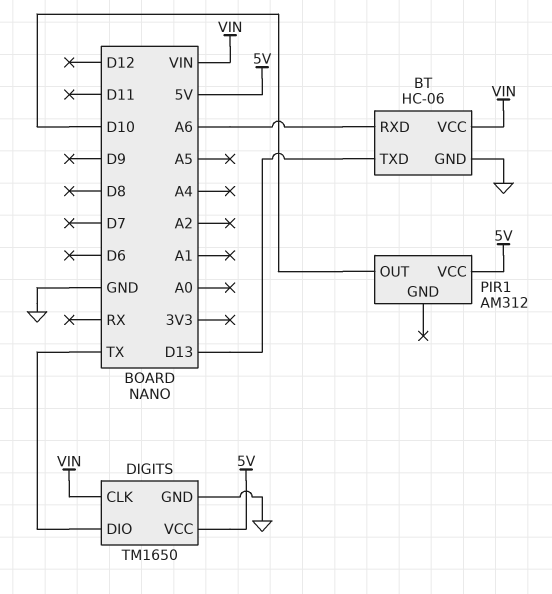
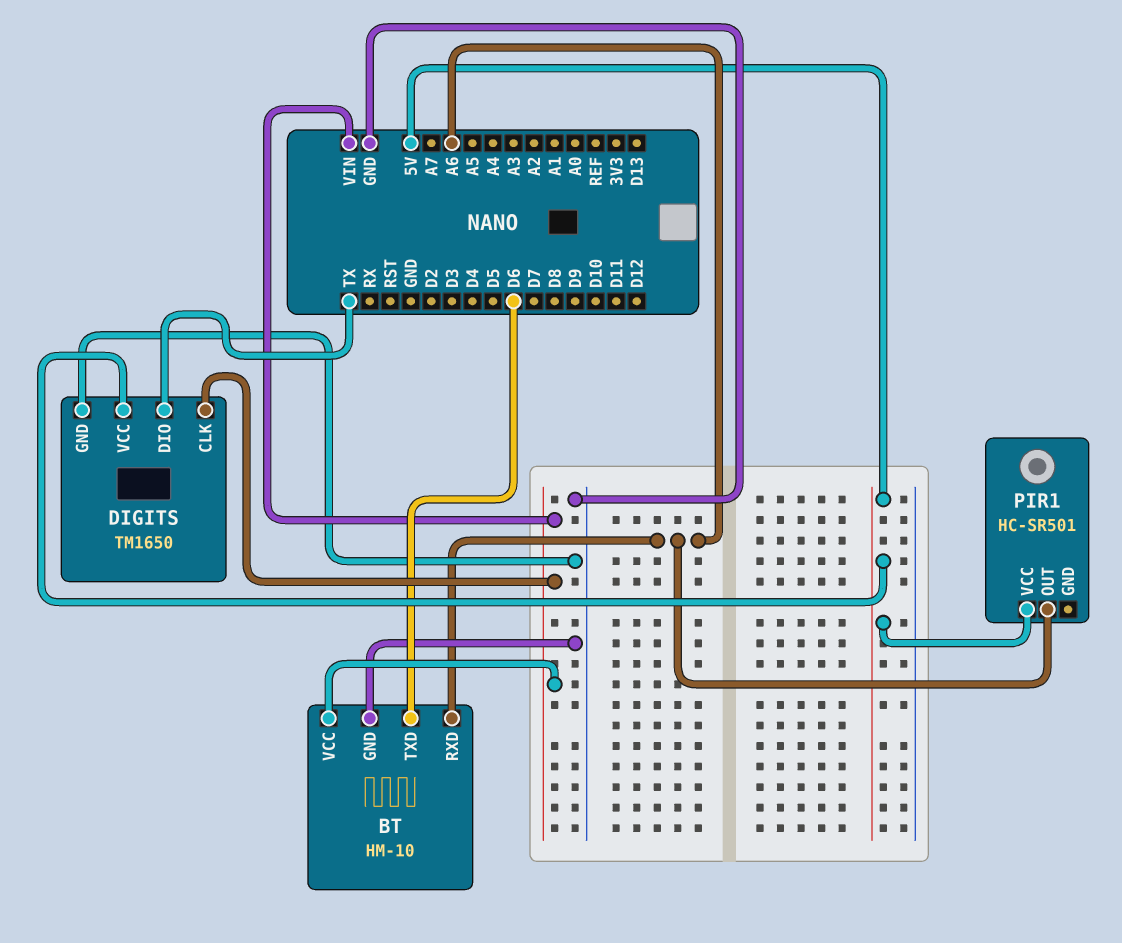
BT: HC-06 -> HM-10
BT pin TXD: D13 -> D6
PIR1: AM312 -> HC-SR501
PIR1 pin OUT: D10 -> A6

